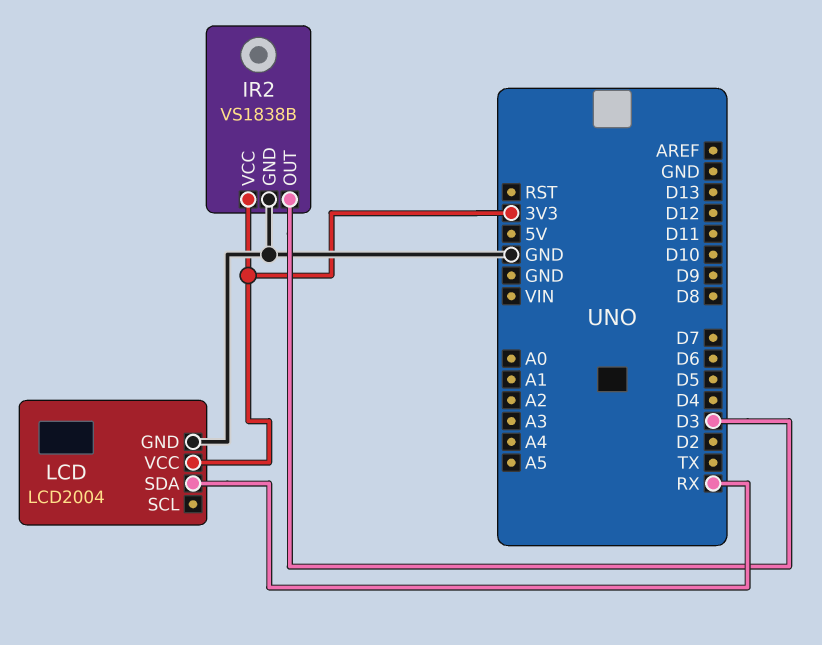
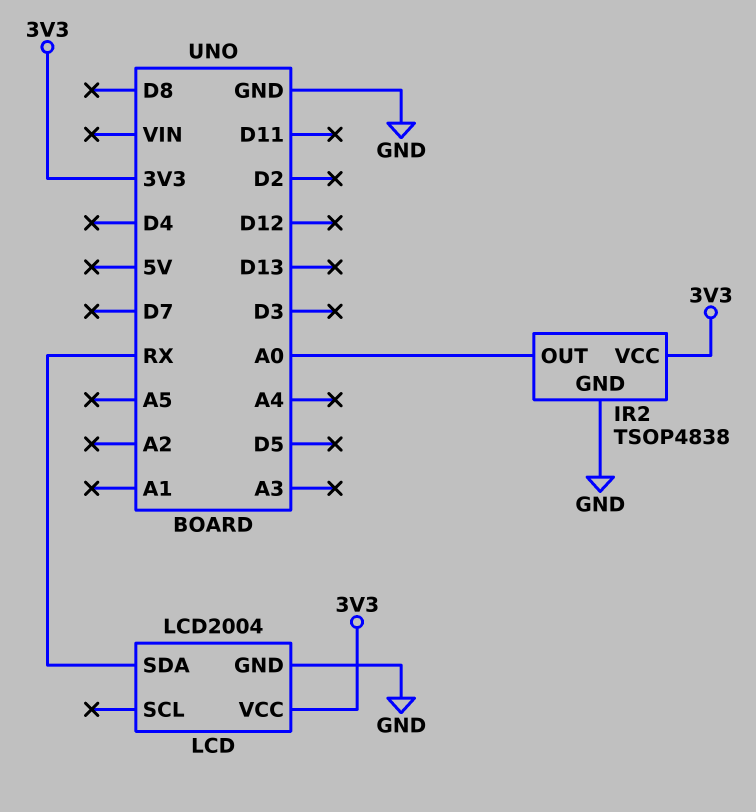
IR2: VS1838B -> TSOP4838
IR2 pin OUT: D3 -> A0

